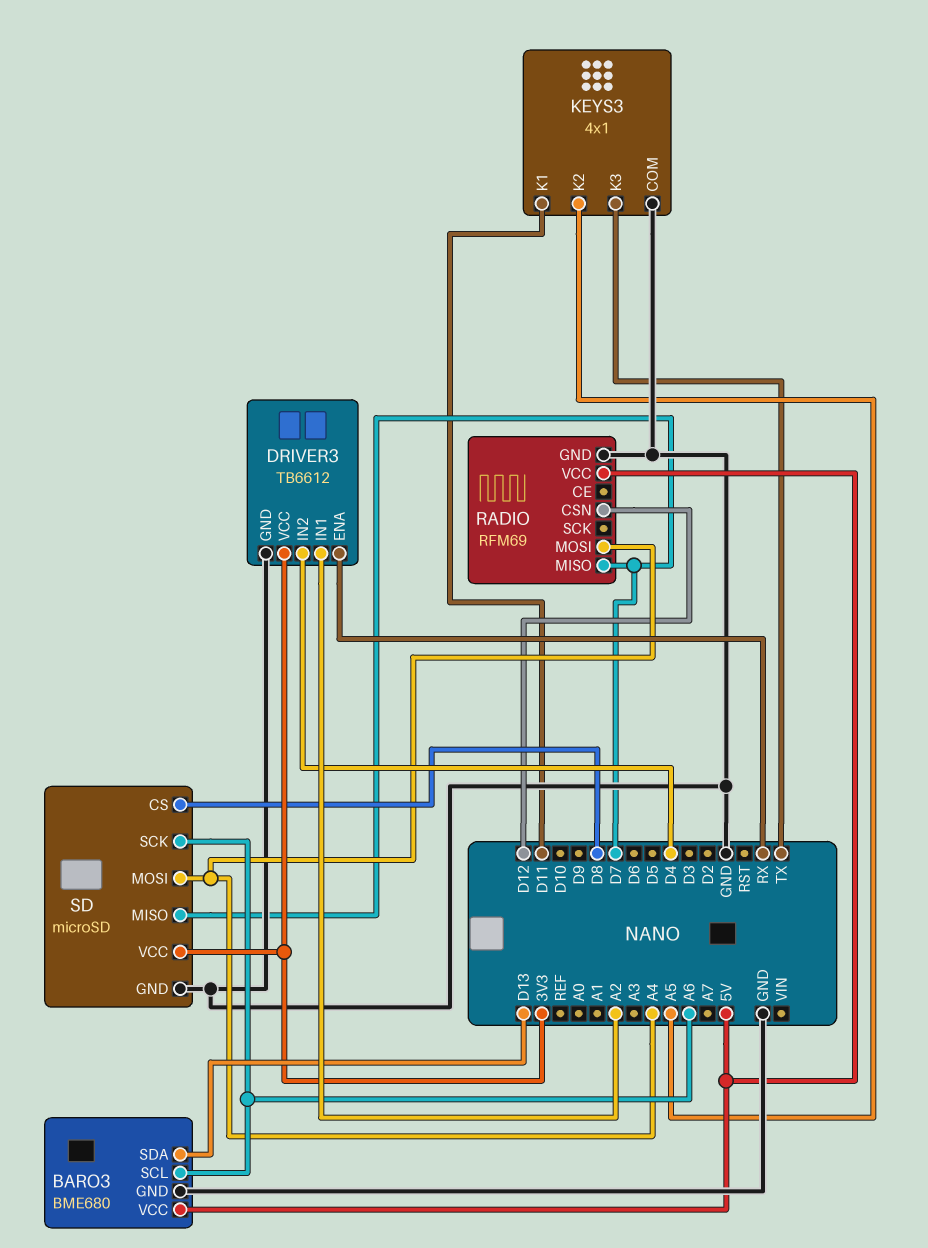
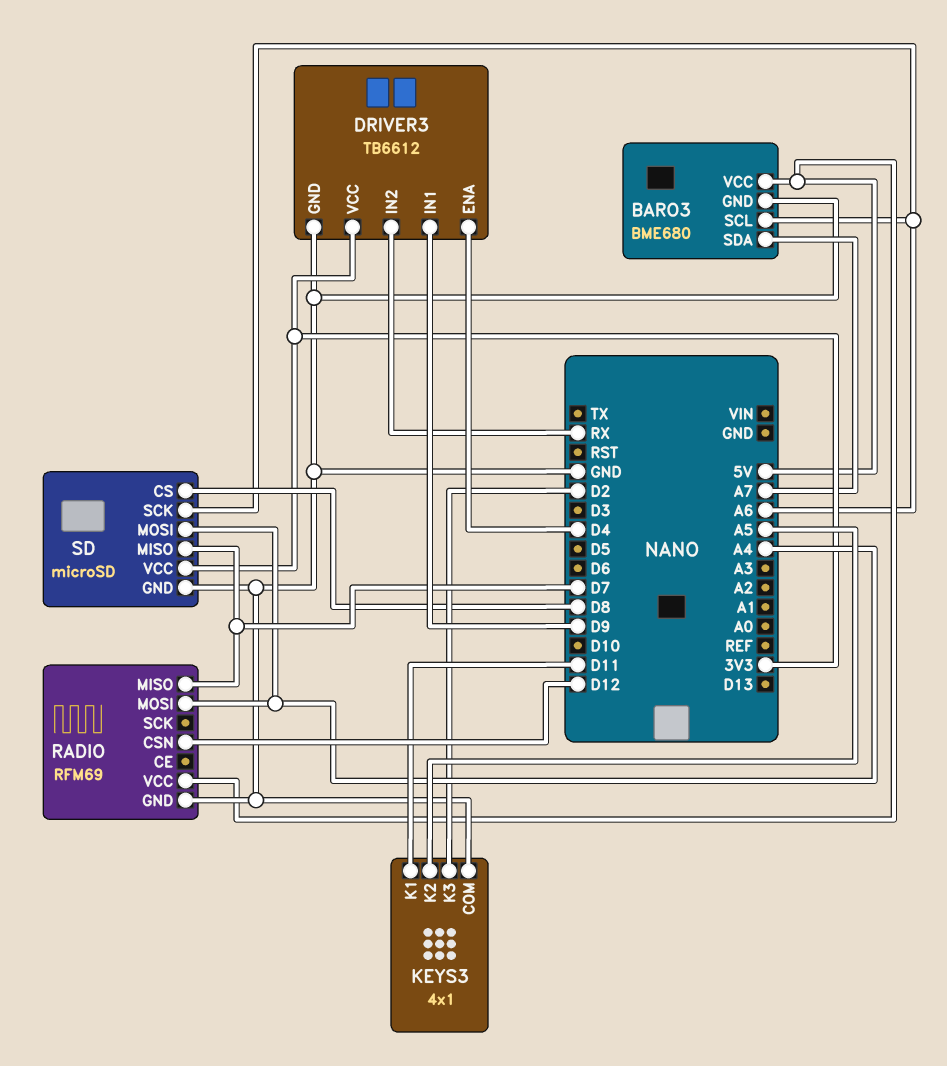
BARO3 pin SDA: D13 -> A7
DRIVER3 pin ENA: RX -> D4
DRIVER3 pin IN1: A2 -> D9
DRIVER3 pin IN2: D4 -> RX
KEYS3 pin K3: TX -> D2

